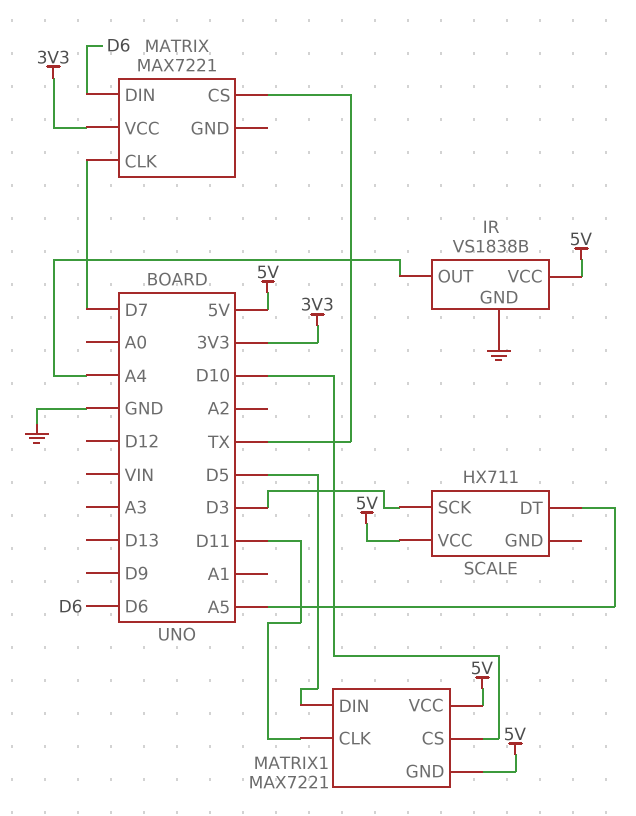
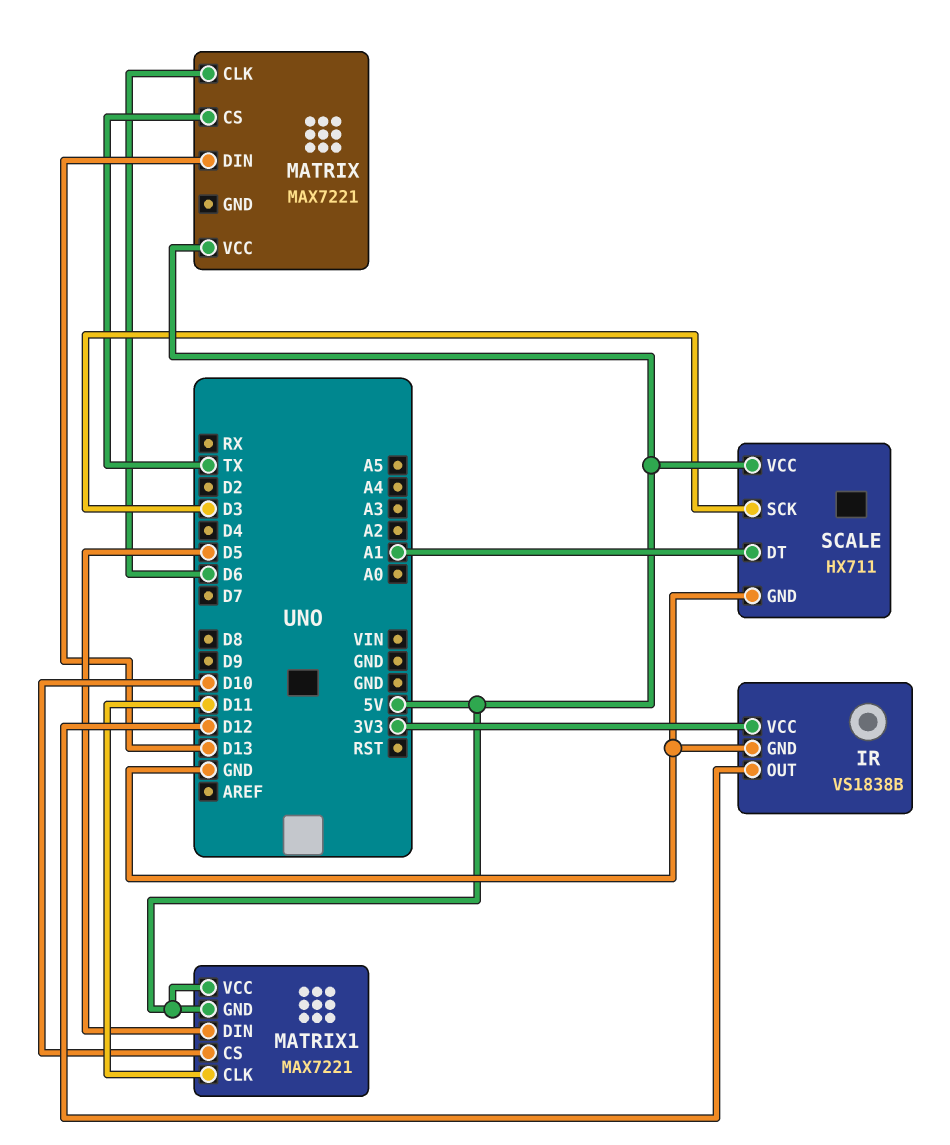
IR pin OUT: A4 -> D12
IR pin VCC: 5V -> 3V3
MATRIX pin CLK: D7 -> D6
MATRIX pin DIN: D6 -> D13
MATRIX pin VCC: 3V3 -> 5V
SCALE pin DT: A5 -> A1
SCALE pin GND: none -> GND

